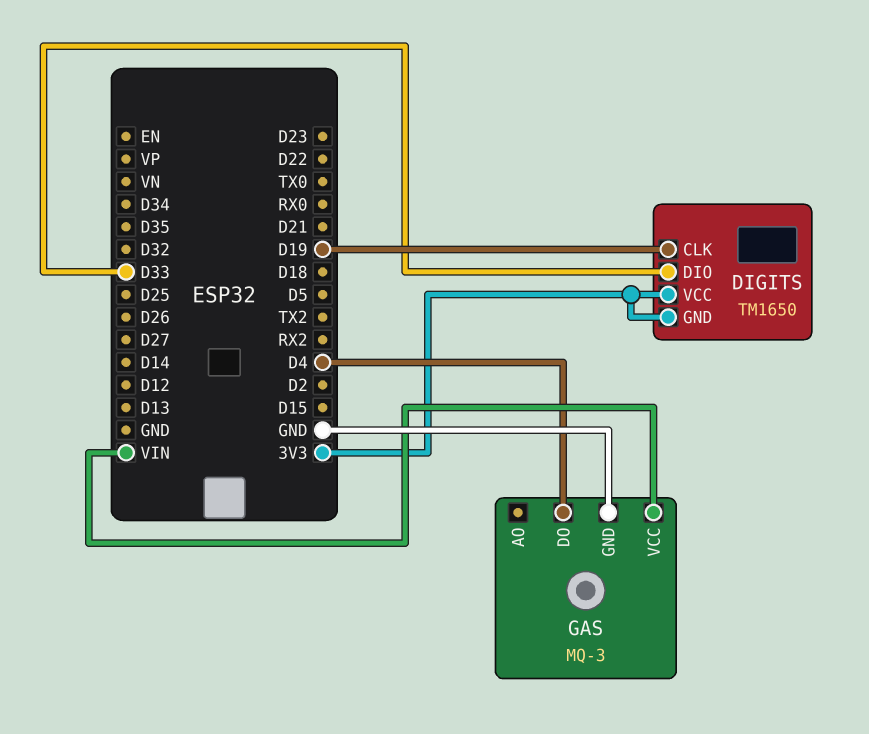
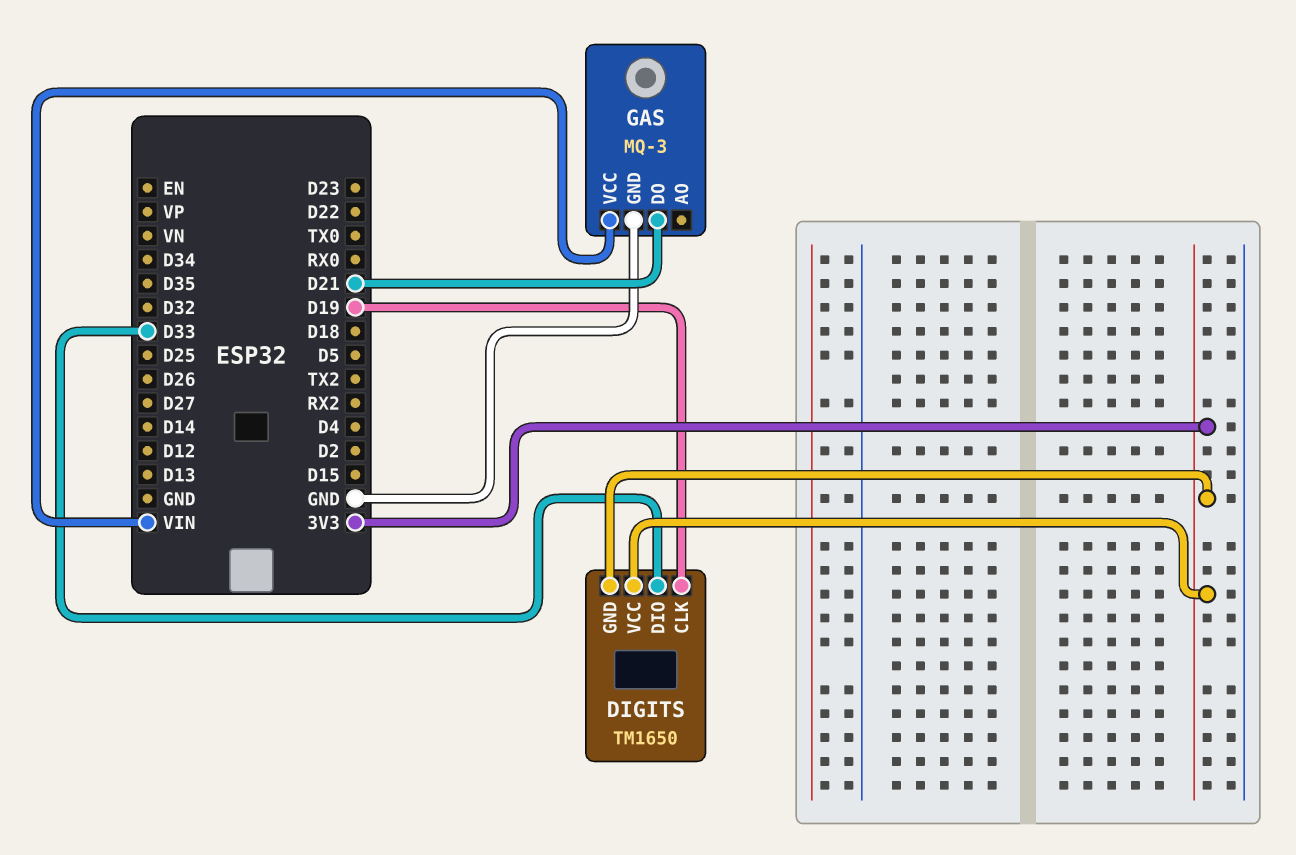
GAS pin DO: D4 -> D21

